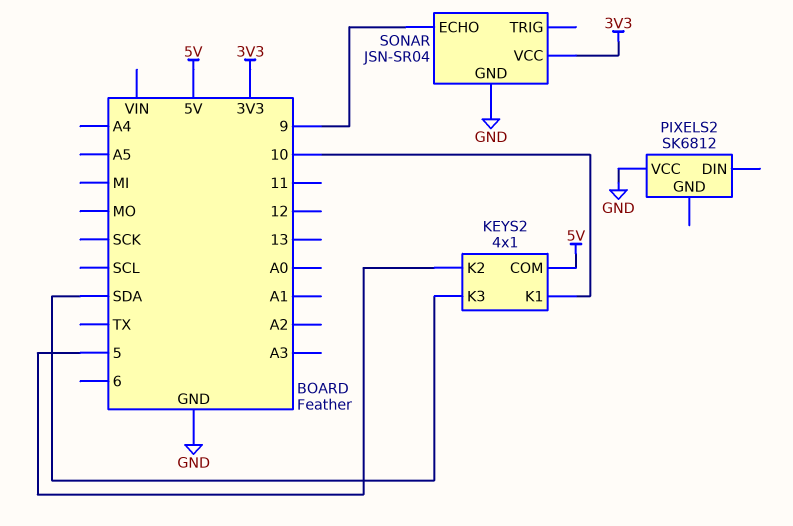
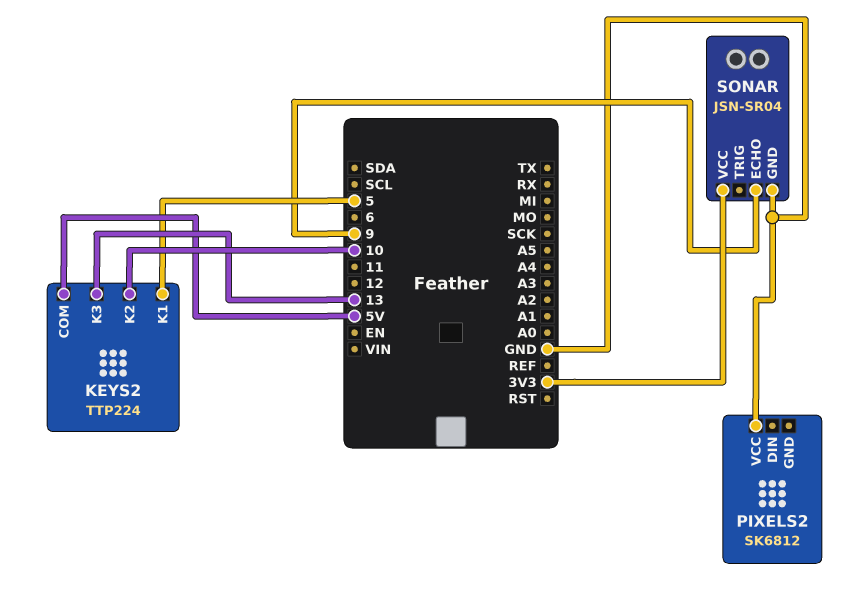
KEYS2: 4x1 -> TTP224
KEYS2 pin K1: 10 -> 5
KEYS2 pin K2: 5 -> 10
KEYS2 pin K3: SDA -> 13

